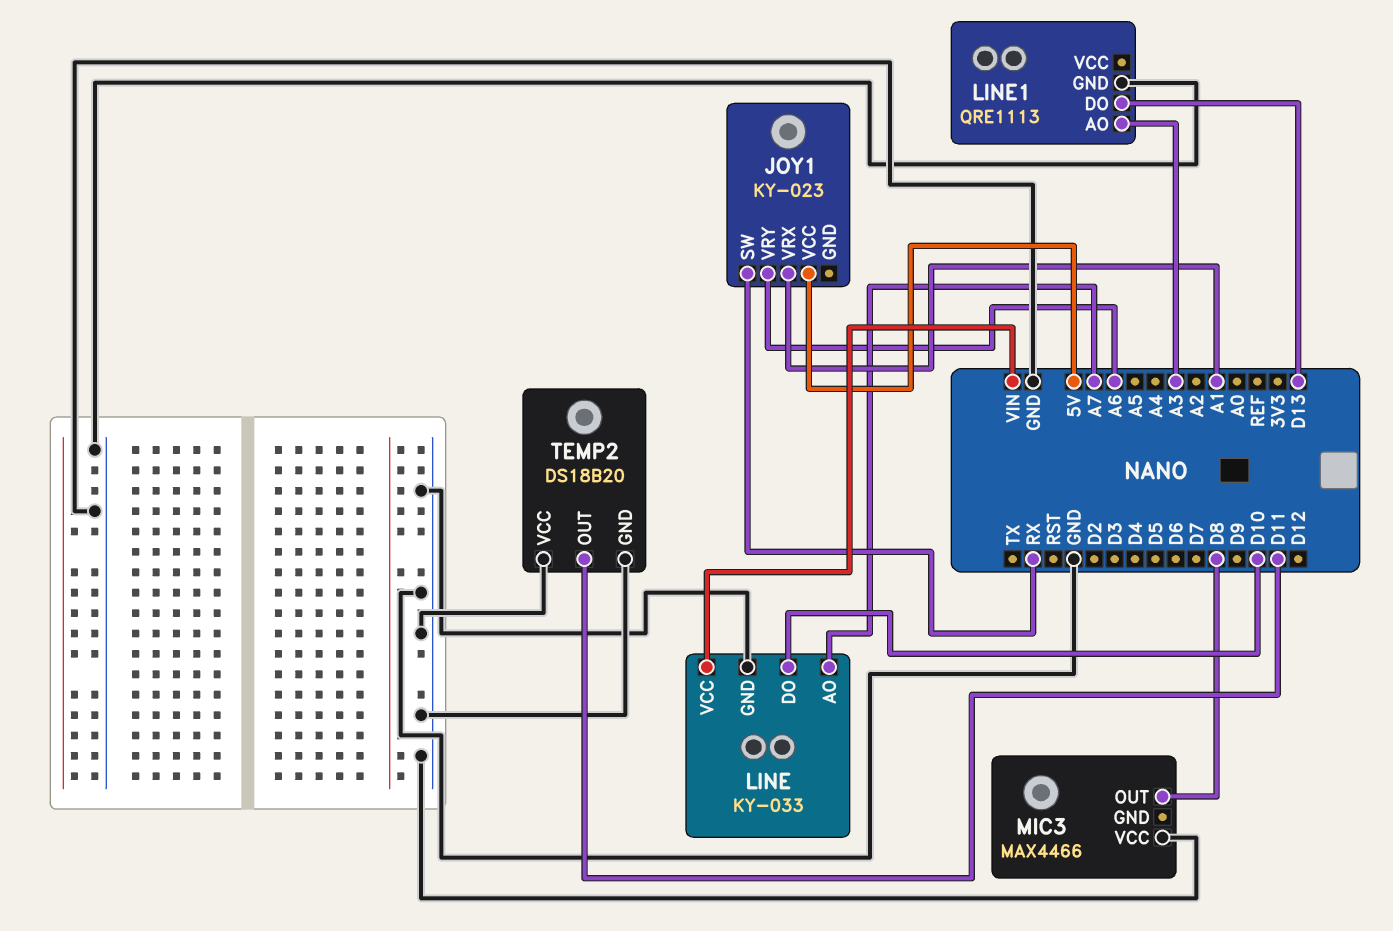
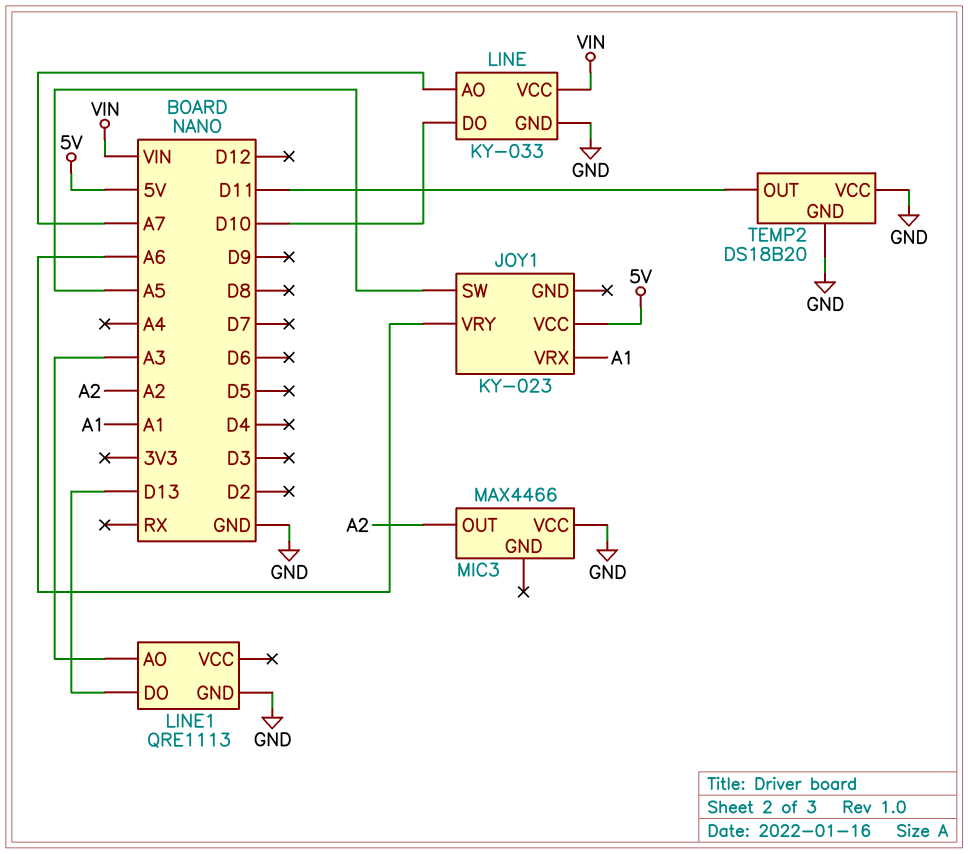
JOY1 pin SW: RX -> A5
MIC3 pin OUT: D8 -> A2

